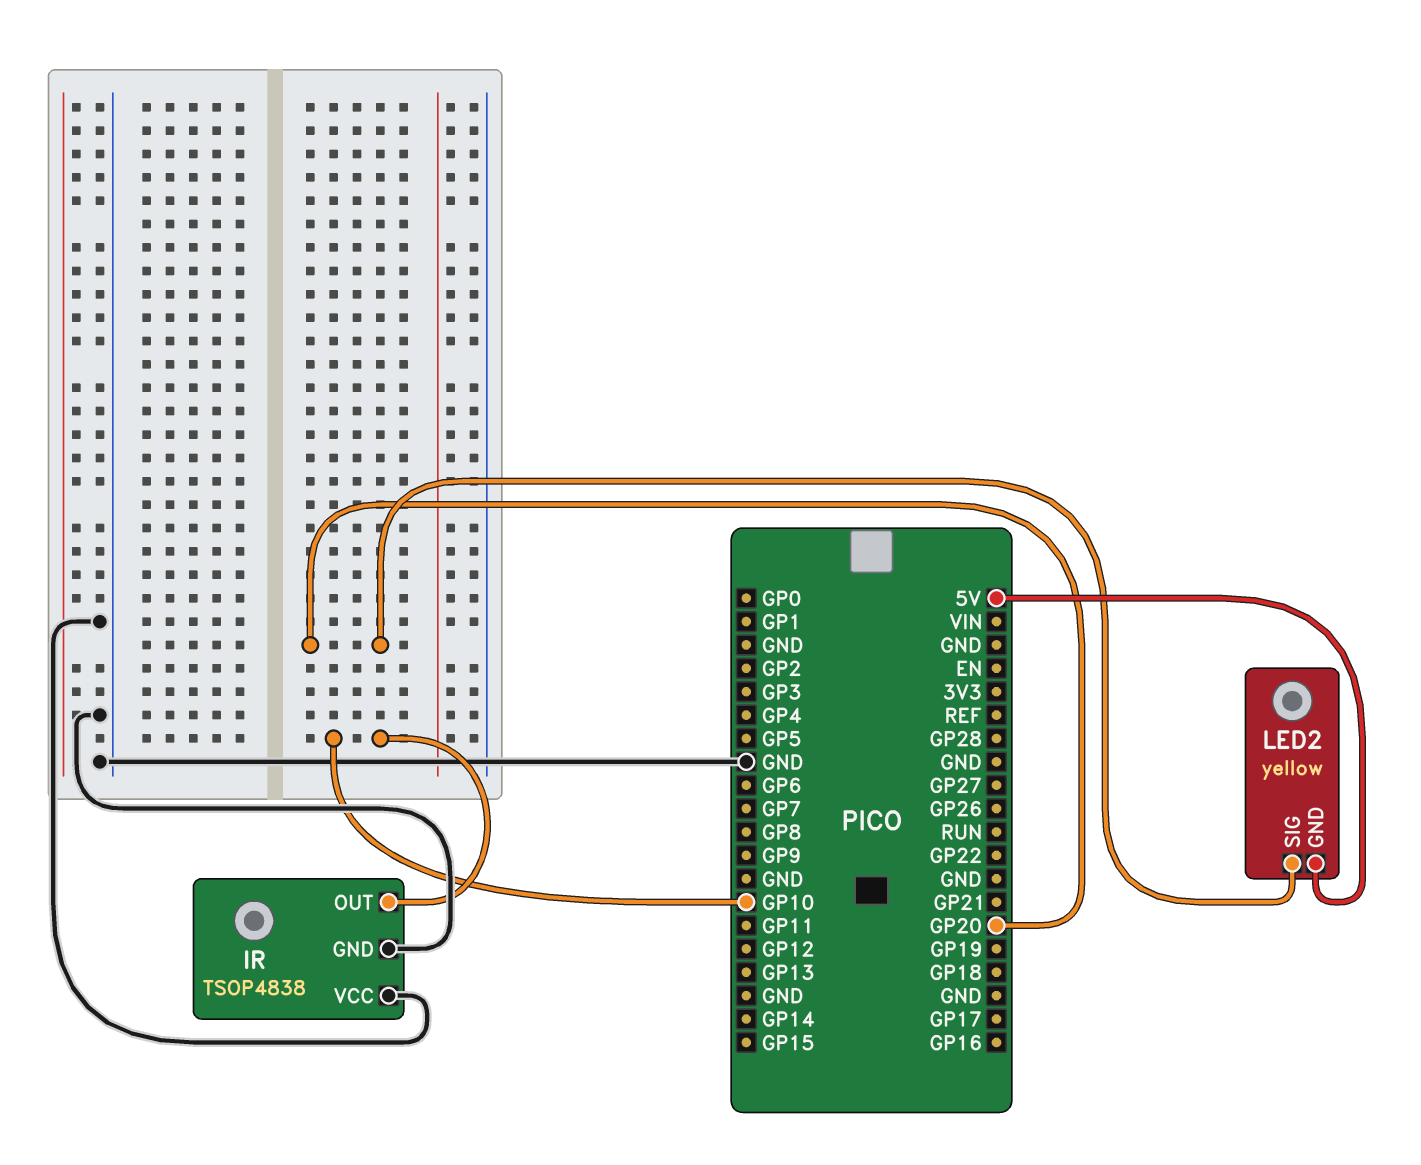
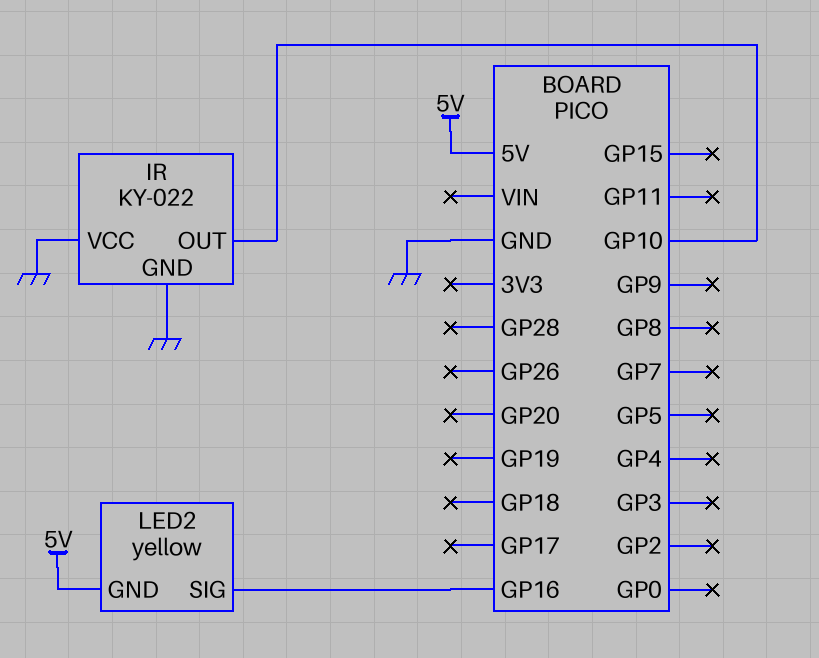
IR: TSOP4838 -> KY-022
LED2 pin SIG: GP20 -> GP16

